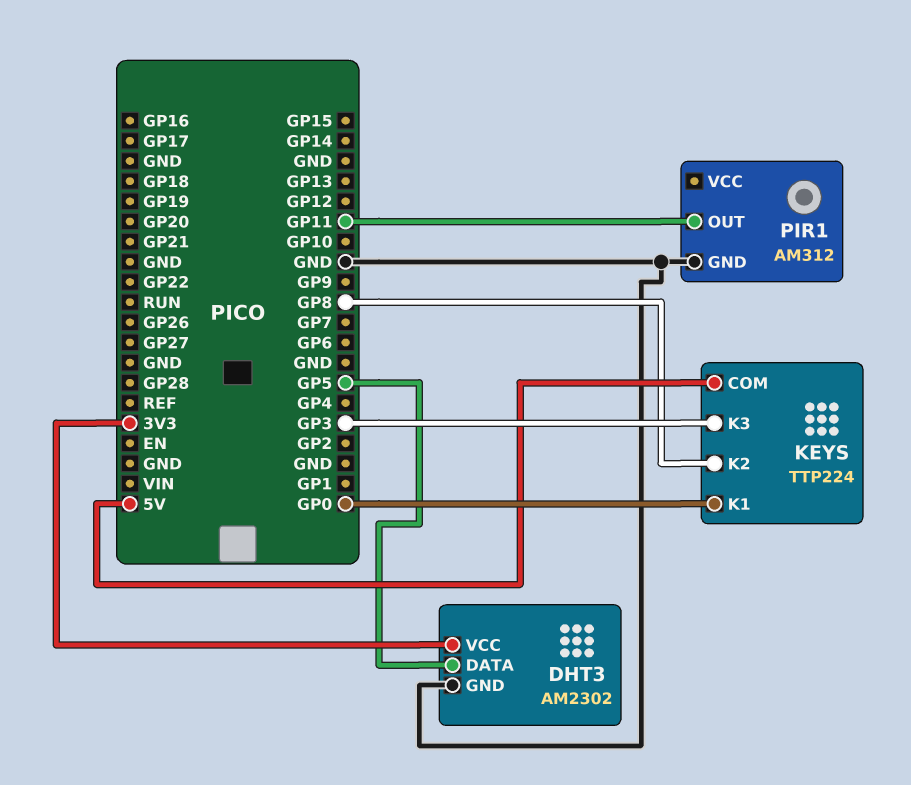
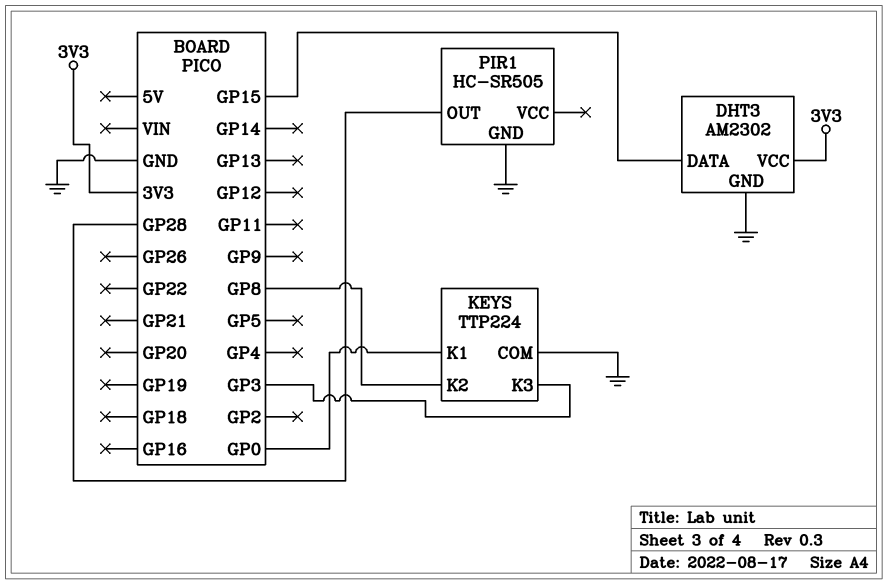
DHT3 pin DATA: GP5 -> GP15
KEYS pin COM: 5V -> GND
PIR1: AM312 -> HC-SR505
PIR1 pin OUT: GP11 -> GP28

